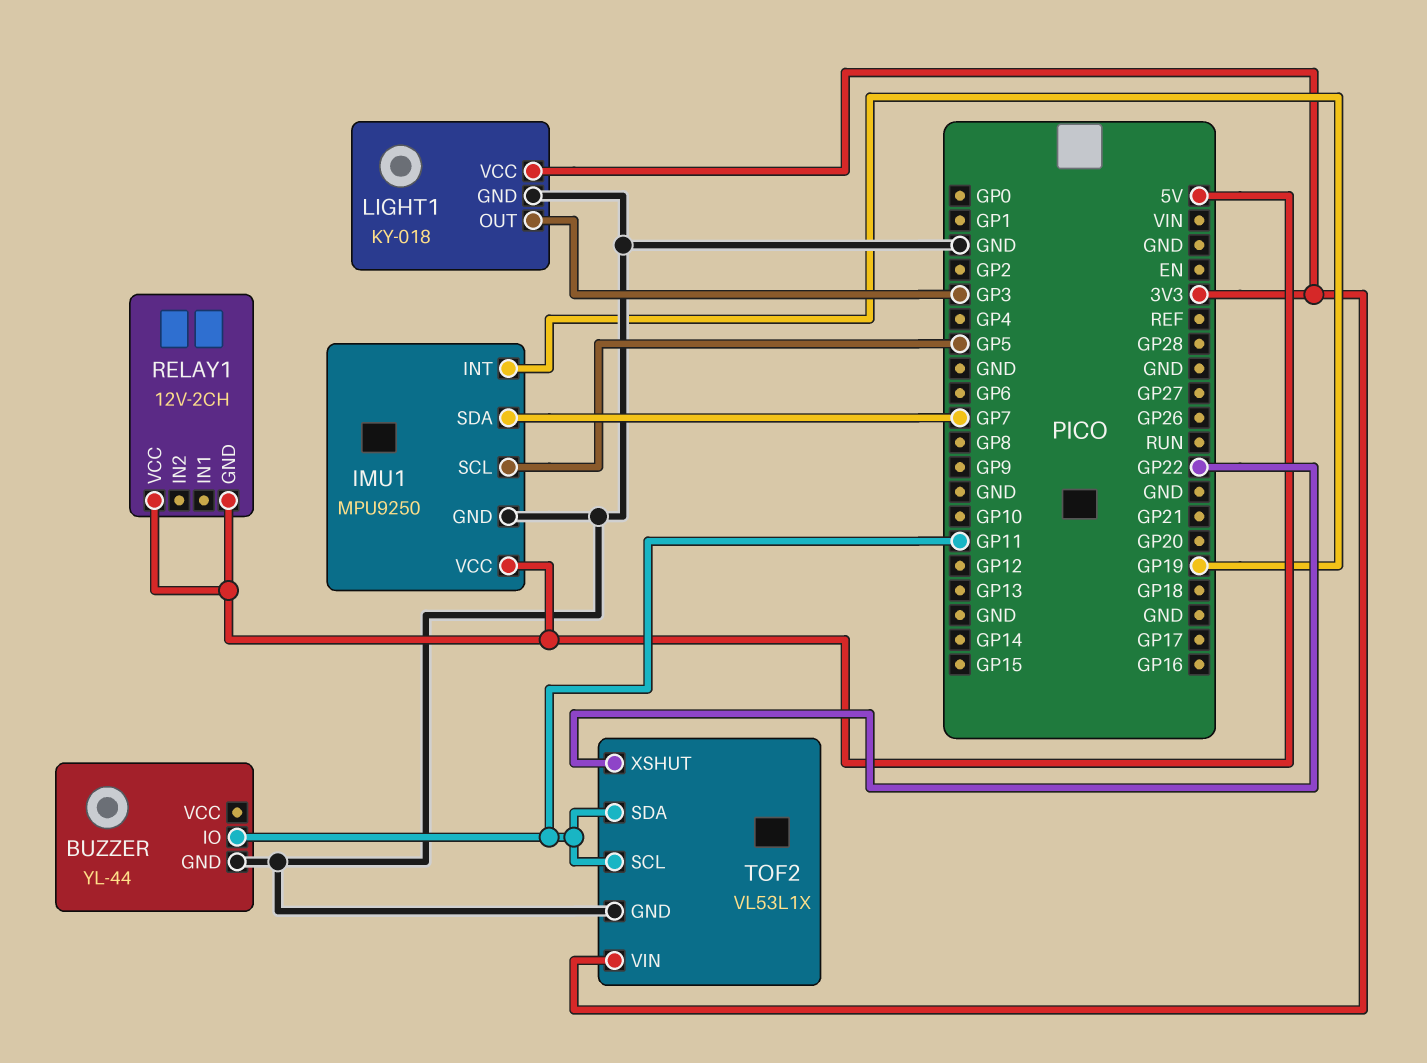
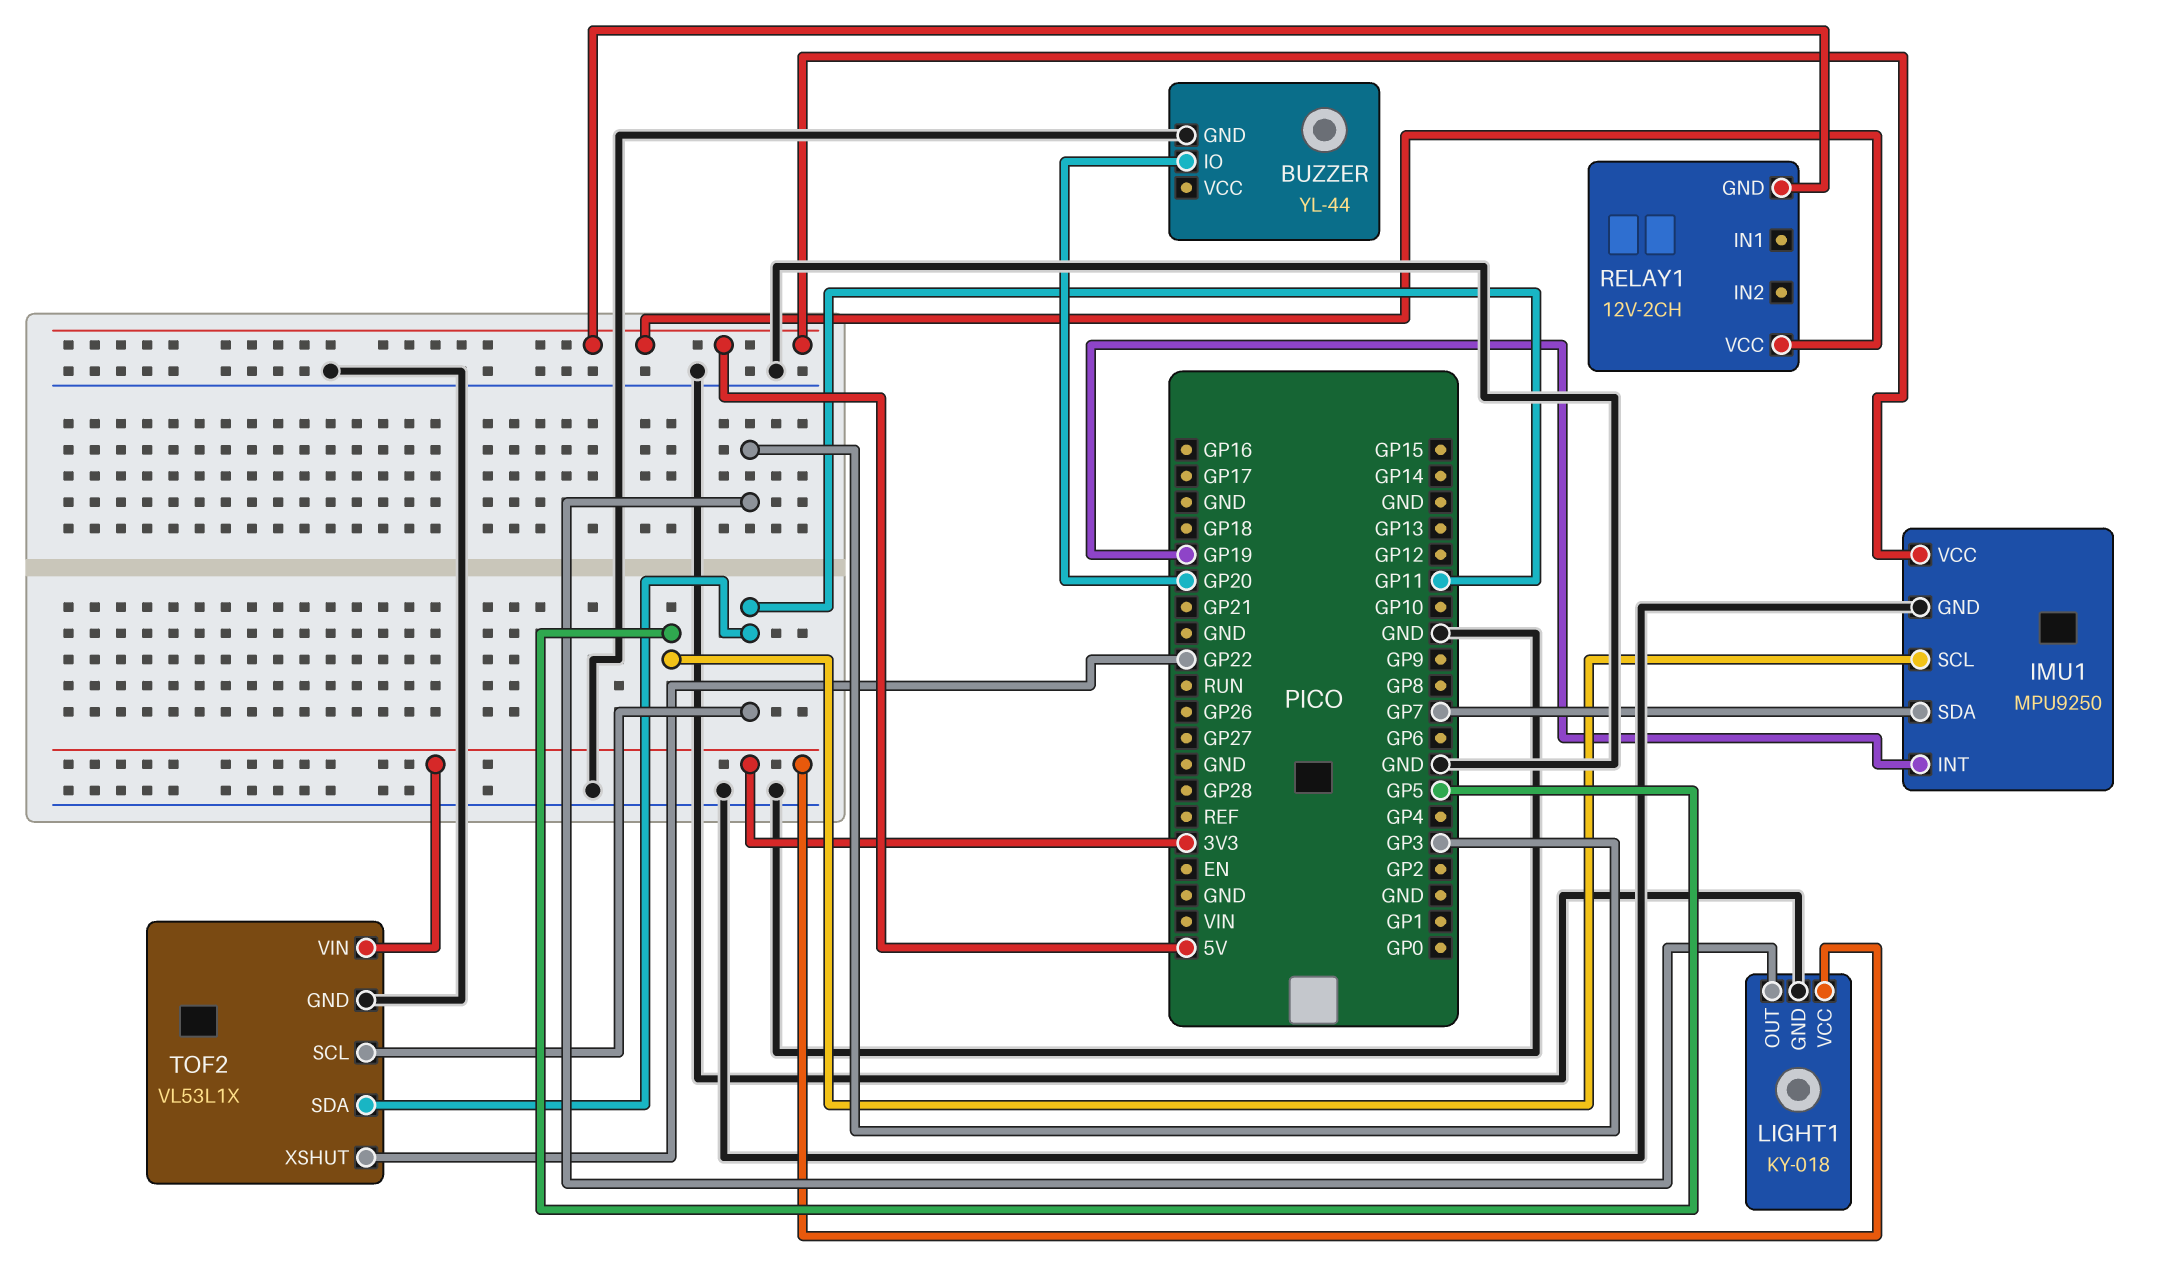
BUZZER pin IO: GP11 -> GP20

